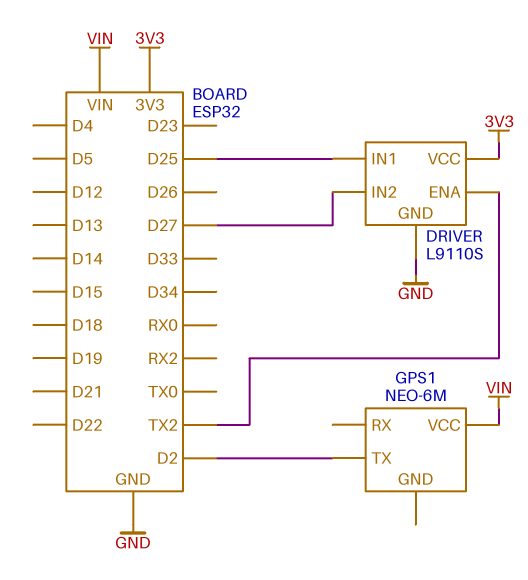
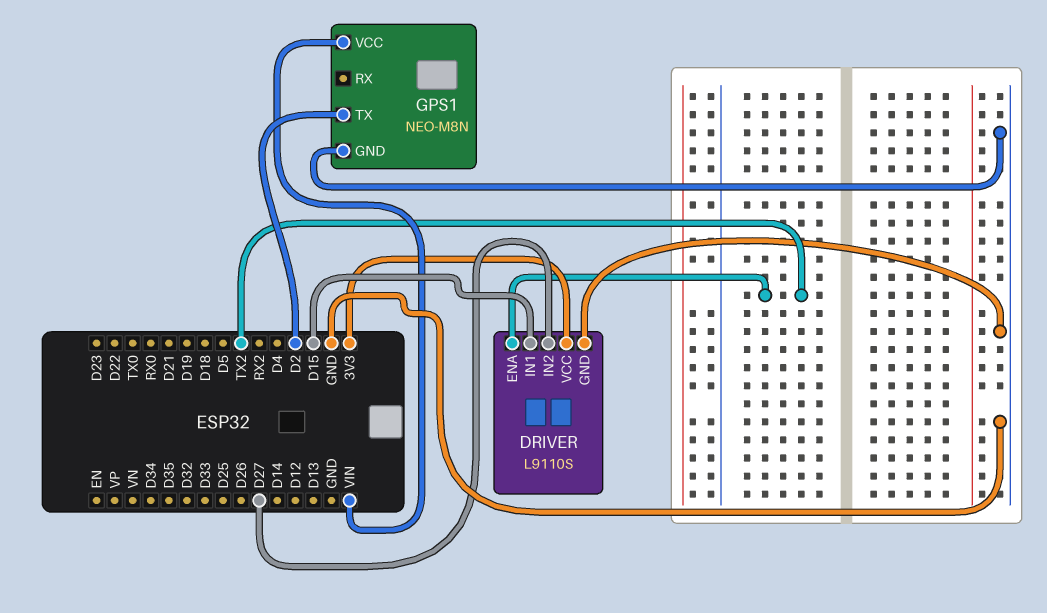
DRIVER pin IN1: D25 -> D15
GPS1: NEO-6M -> NEO-M8N
GPS1 pin GND: none -> GND

